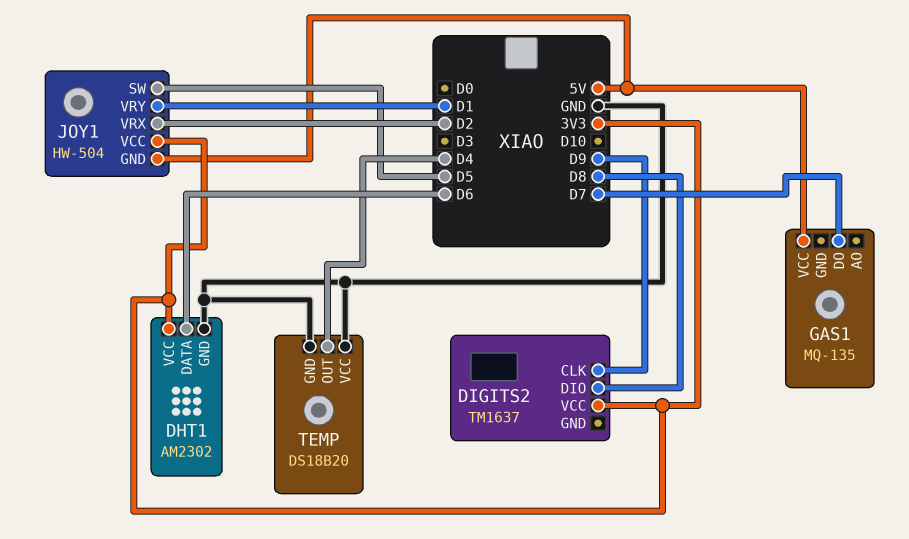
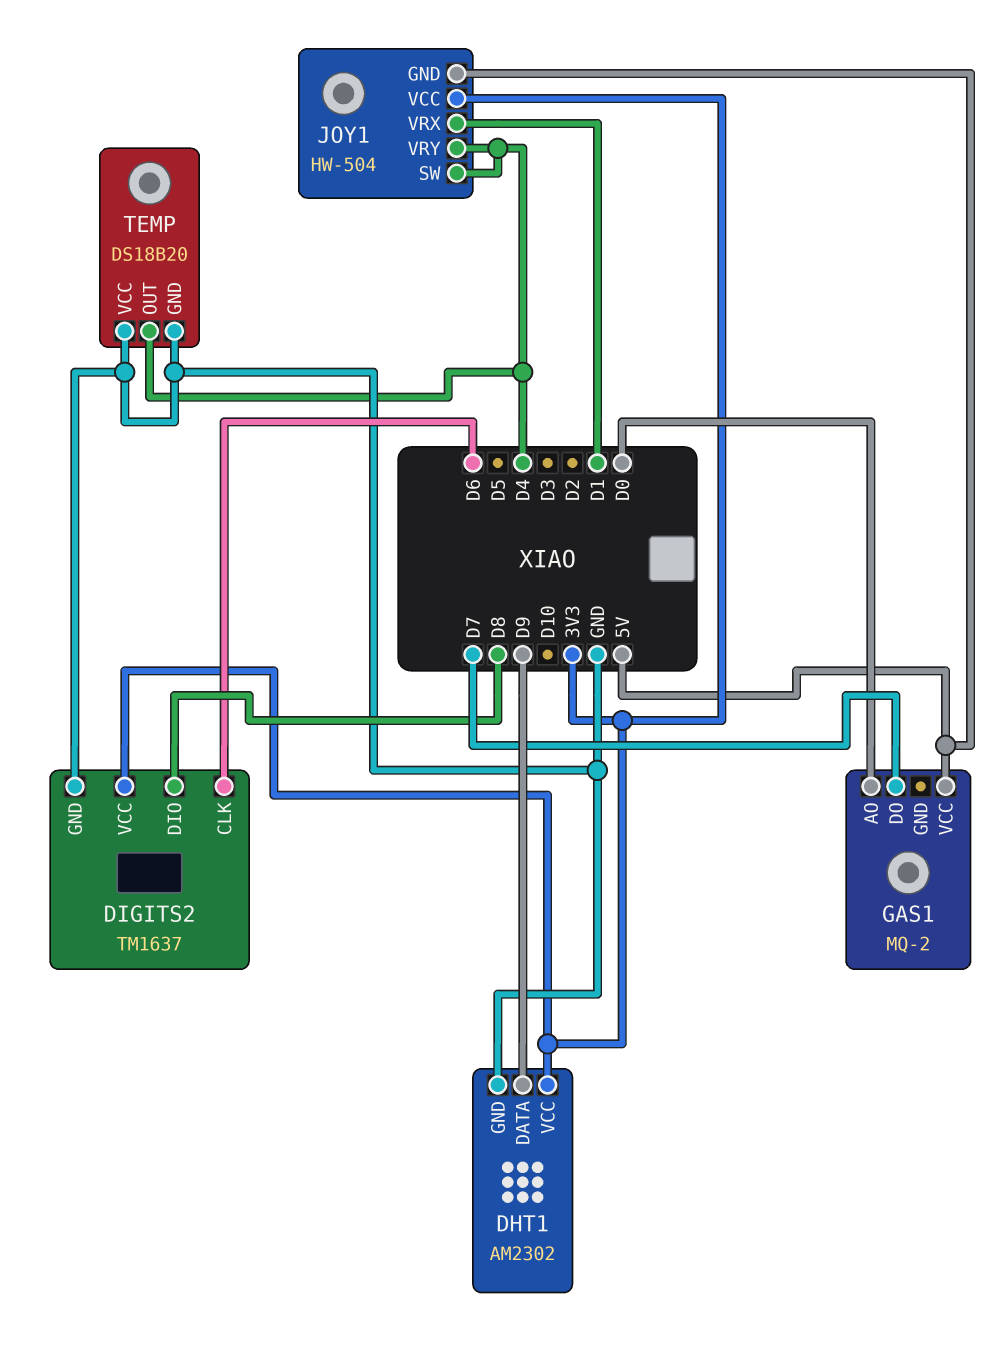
DHT1 pin DATA: D6 -> D9
DIGITS2 pin CLK: D9 -> D6
DIGITS2 pin GND: none -> GND
GAS1: MQ-135 -> MQ-2
GAS1 pin AO: none -> D0
JOY1 pin SW: D5 -> D4
JOY1 pin VRX: D2 -> D1
JOY1 pin VRY: D1 -> D4

